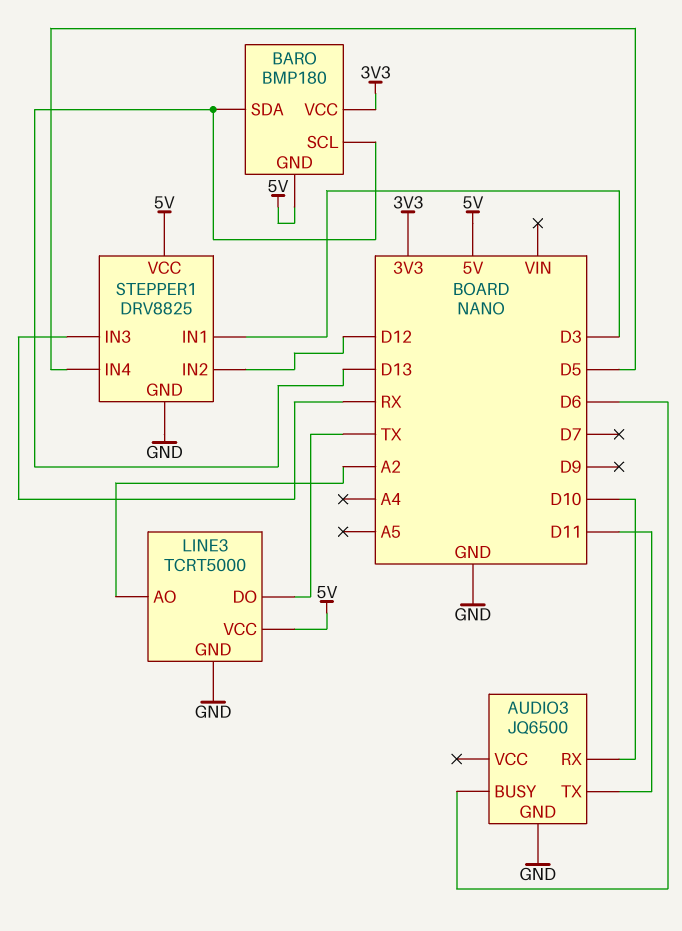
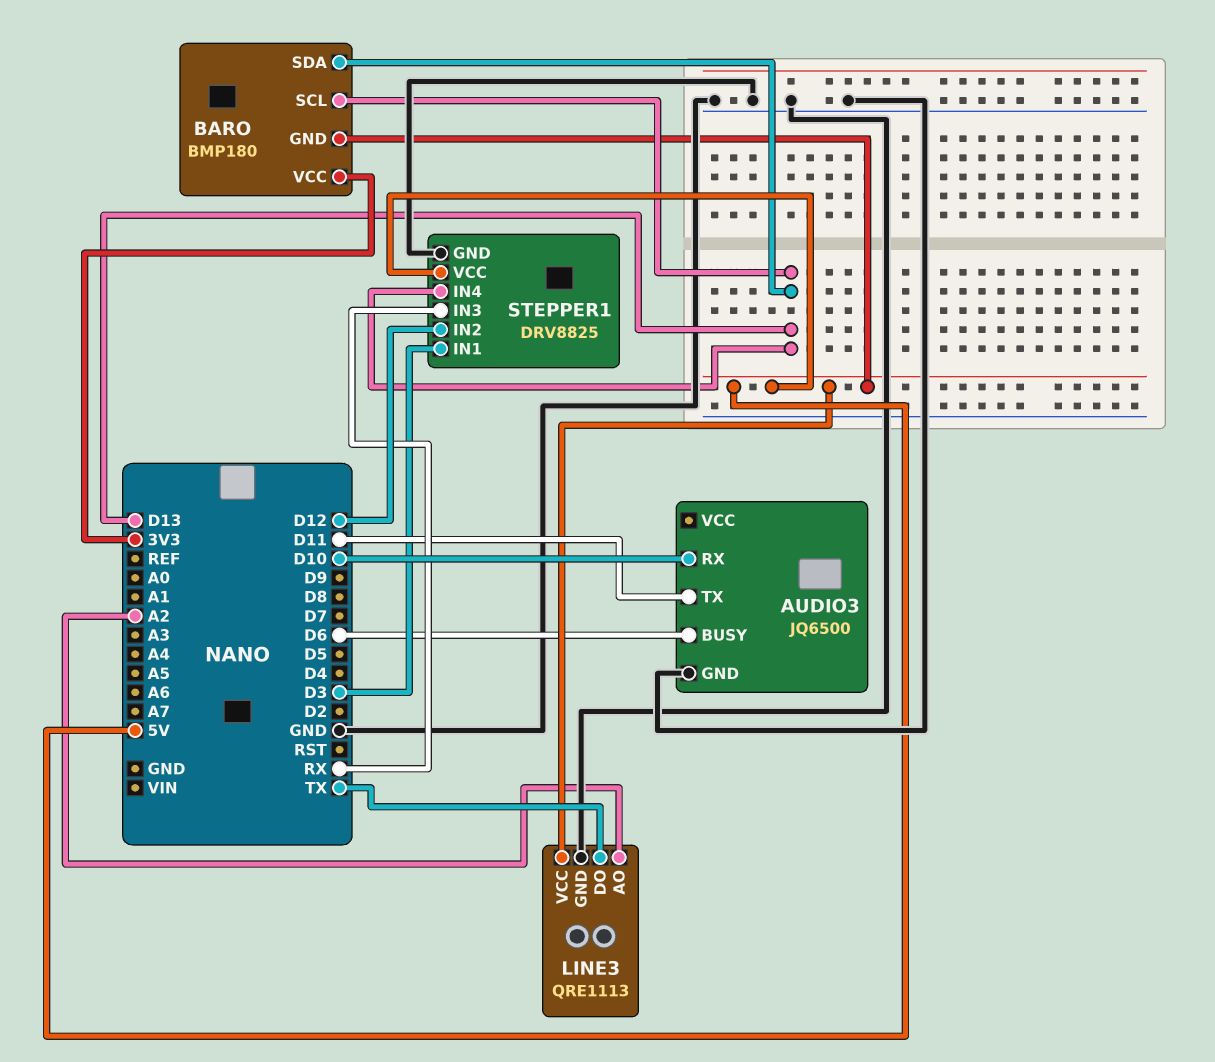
LINE3: TCRT5000 -> QRE1113
STEPPER1 pin IN4: D5 -> D13

